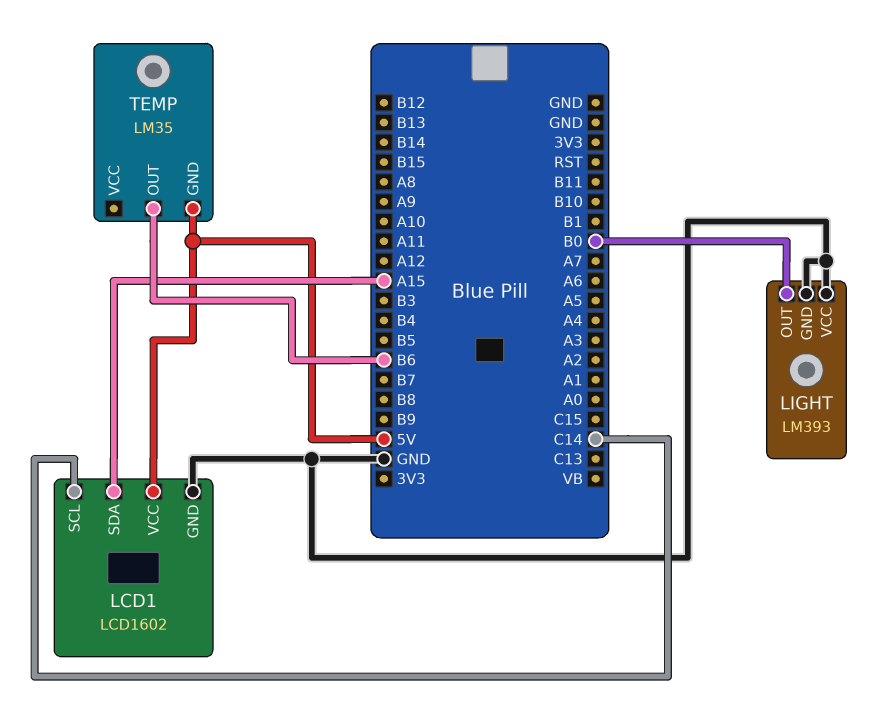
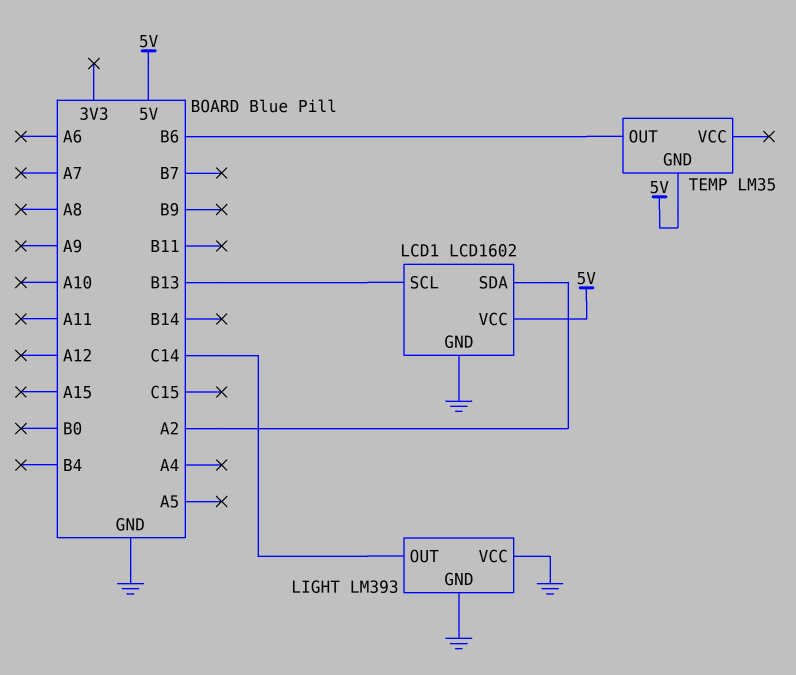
LCD1 pin SCL: C14 -> B13
LCD1 pin SDA: A15 -> A2
LIGHT pin OUT: B0 -> C14

